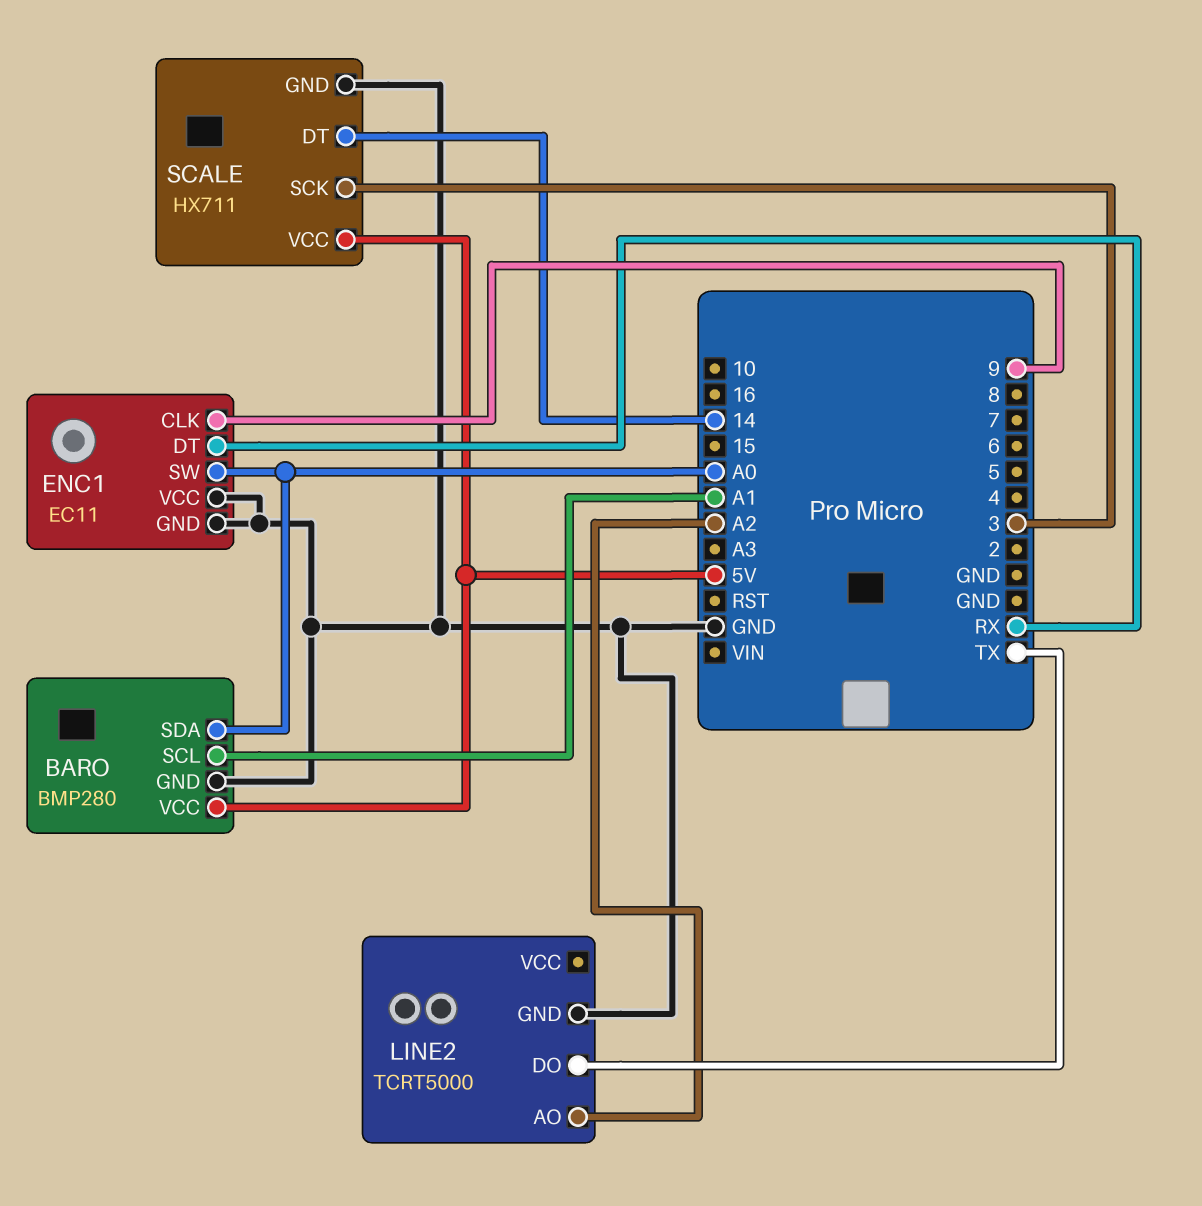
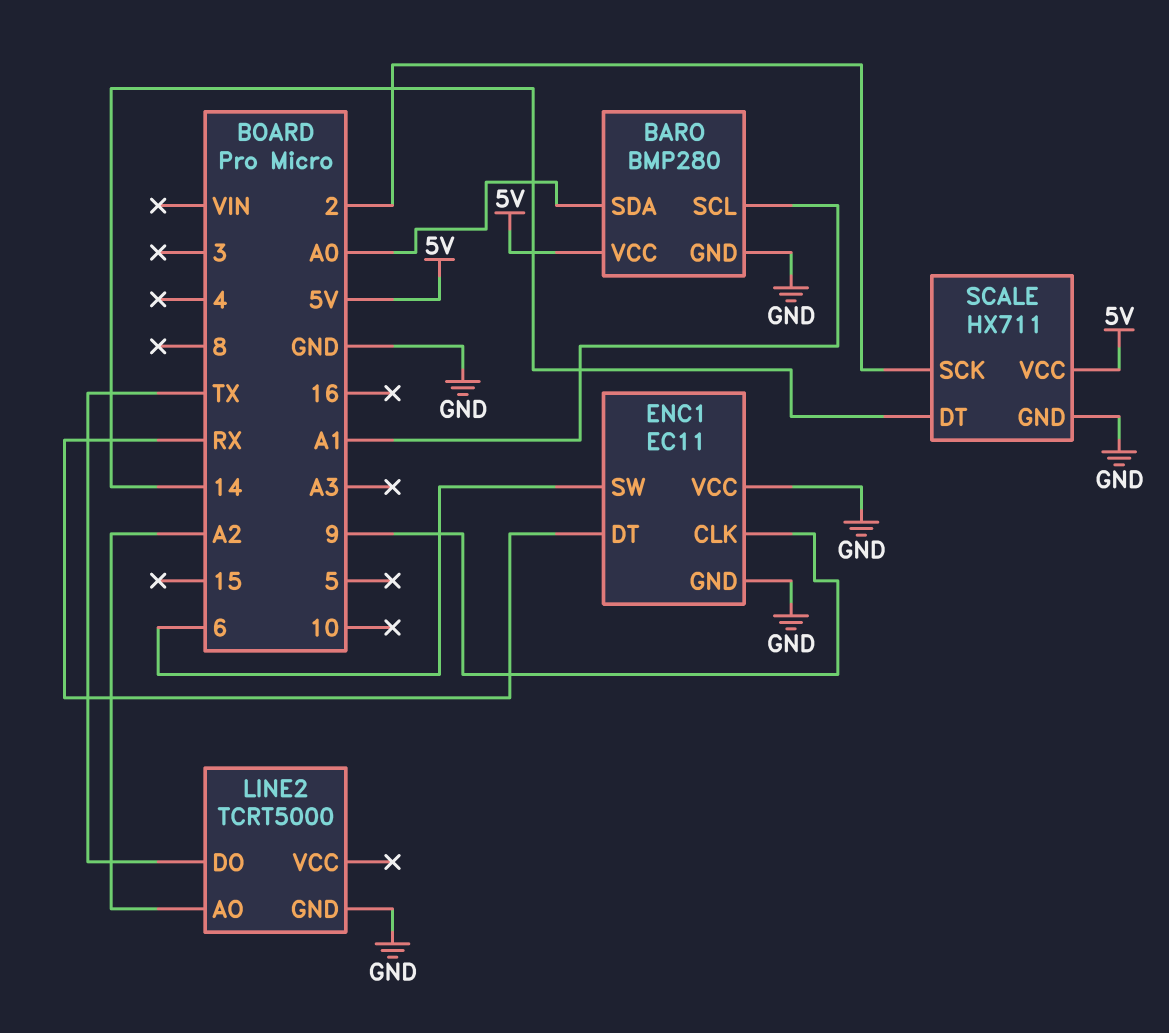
ENC1 pin SW: A0 -> 6
SCALE pin SCK: 3 -> 2

